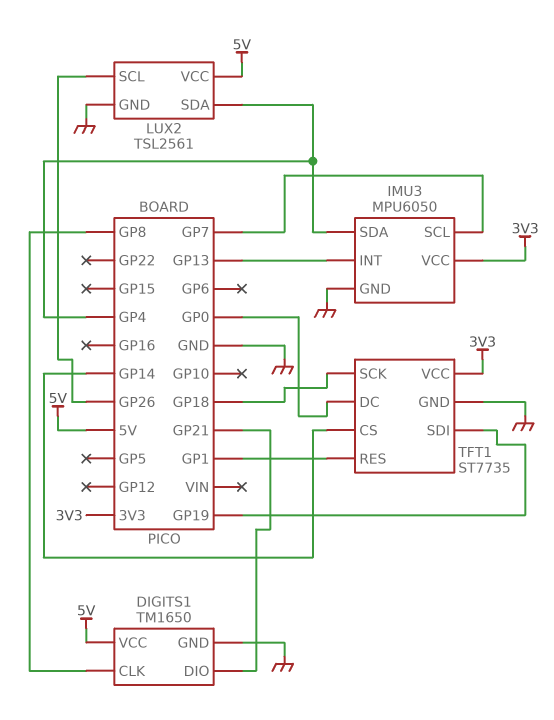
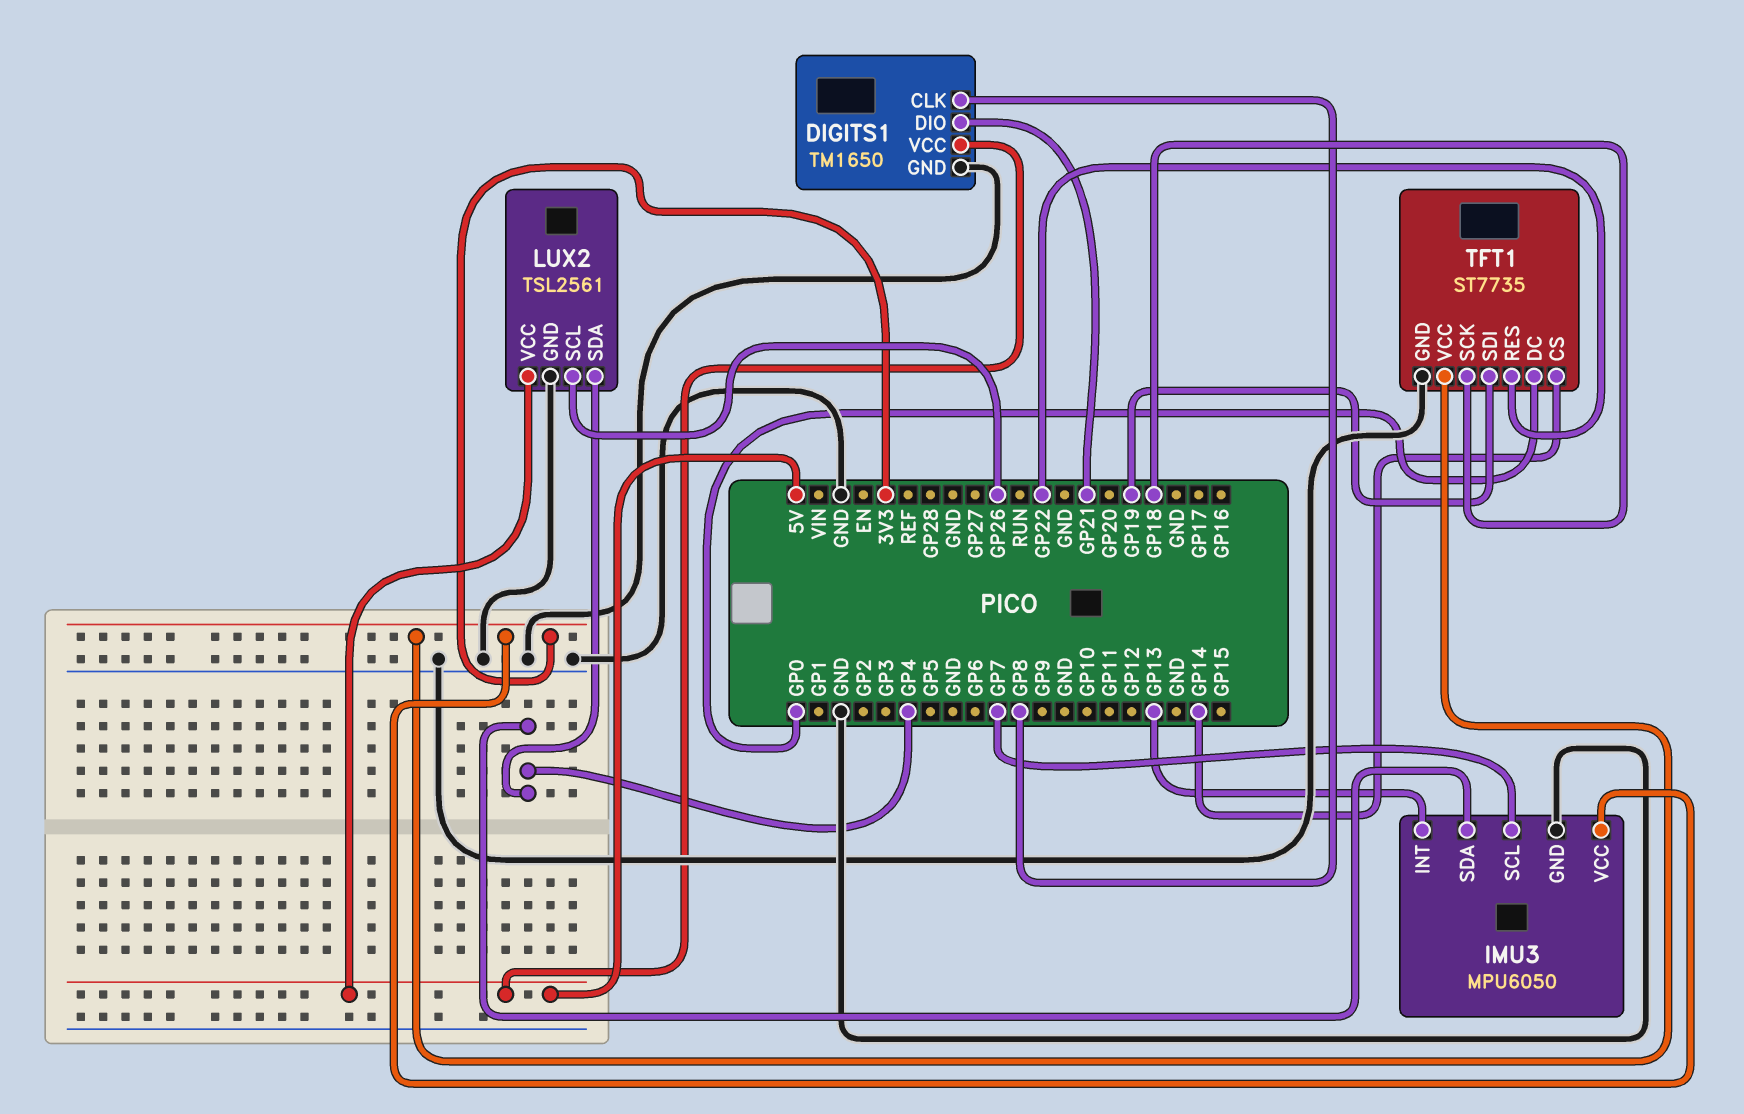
TFT1 pin RES: GP1 -> GP22

